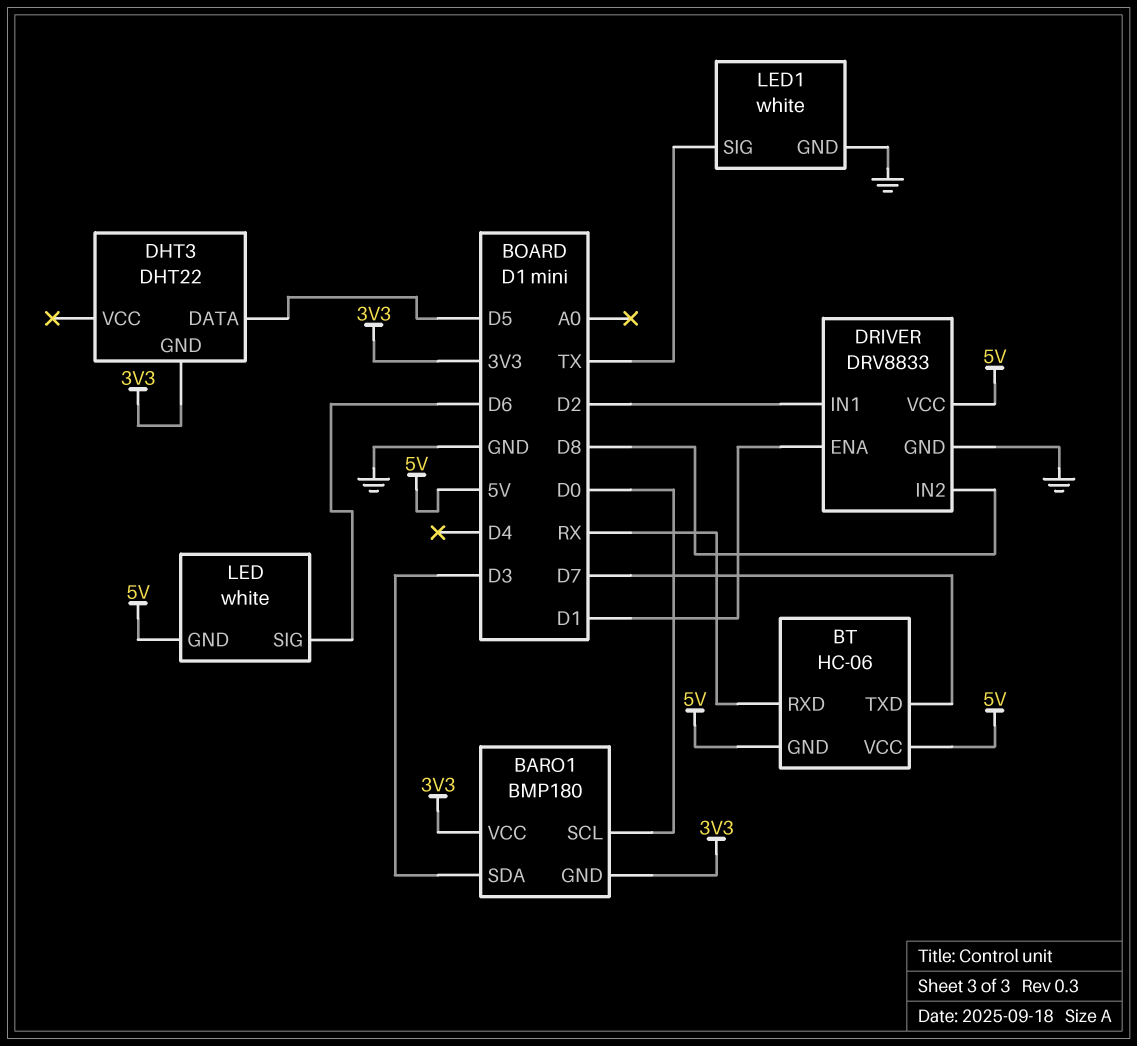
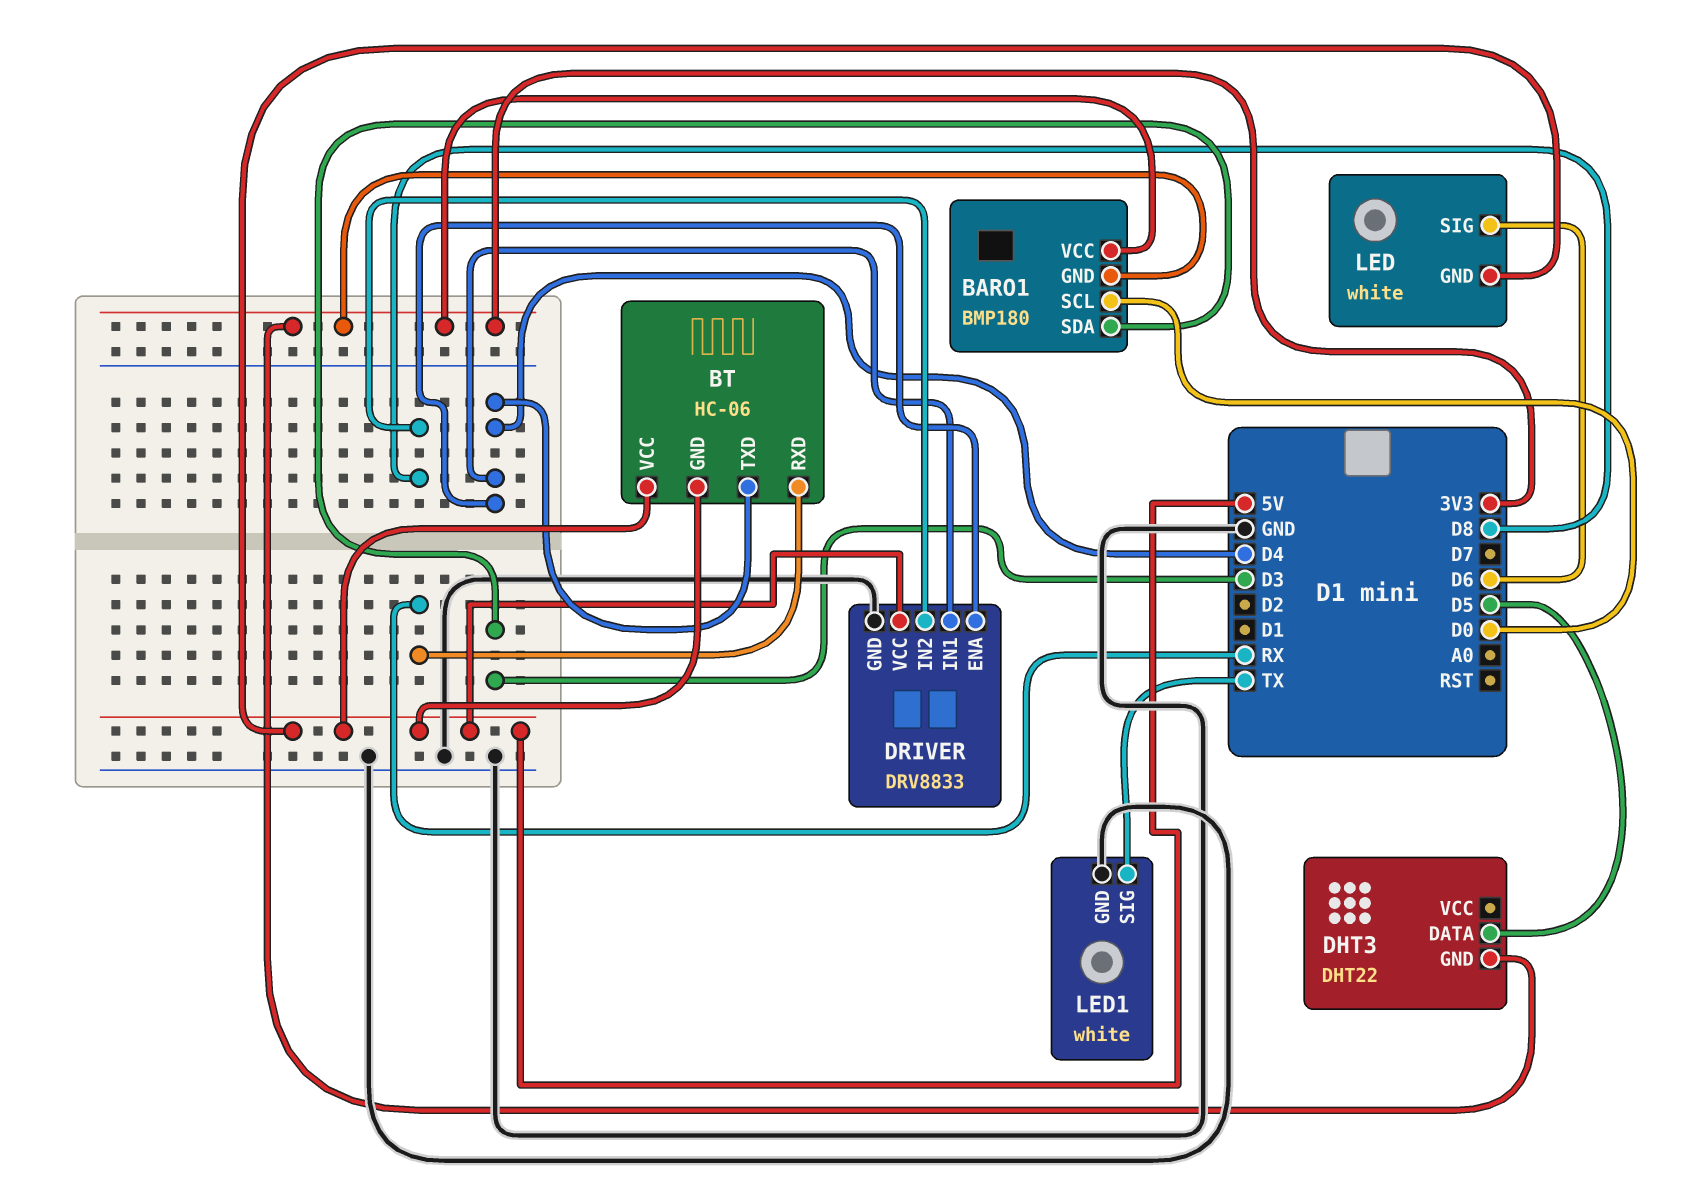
BT pin TXD: D7 -> D4
DRIVER pin ENA: D1 -> D4
DRIVER pin IN1: D2 -> D4

